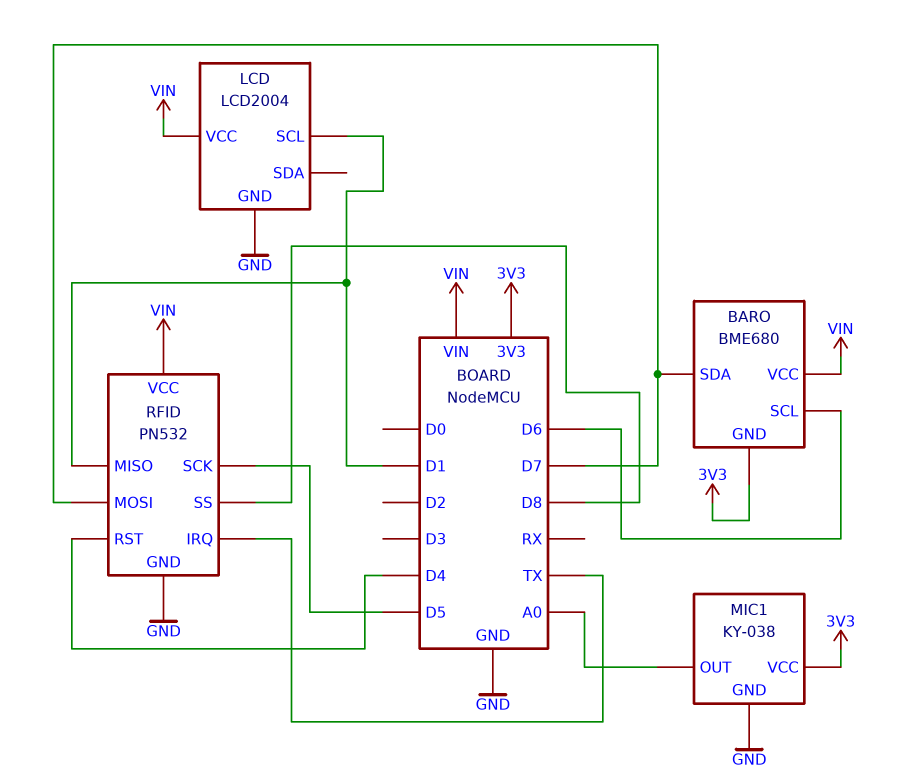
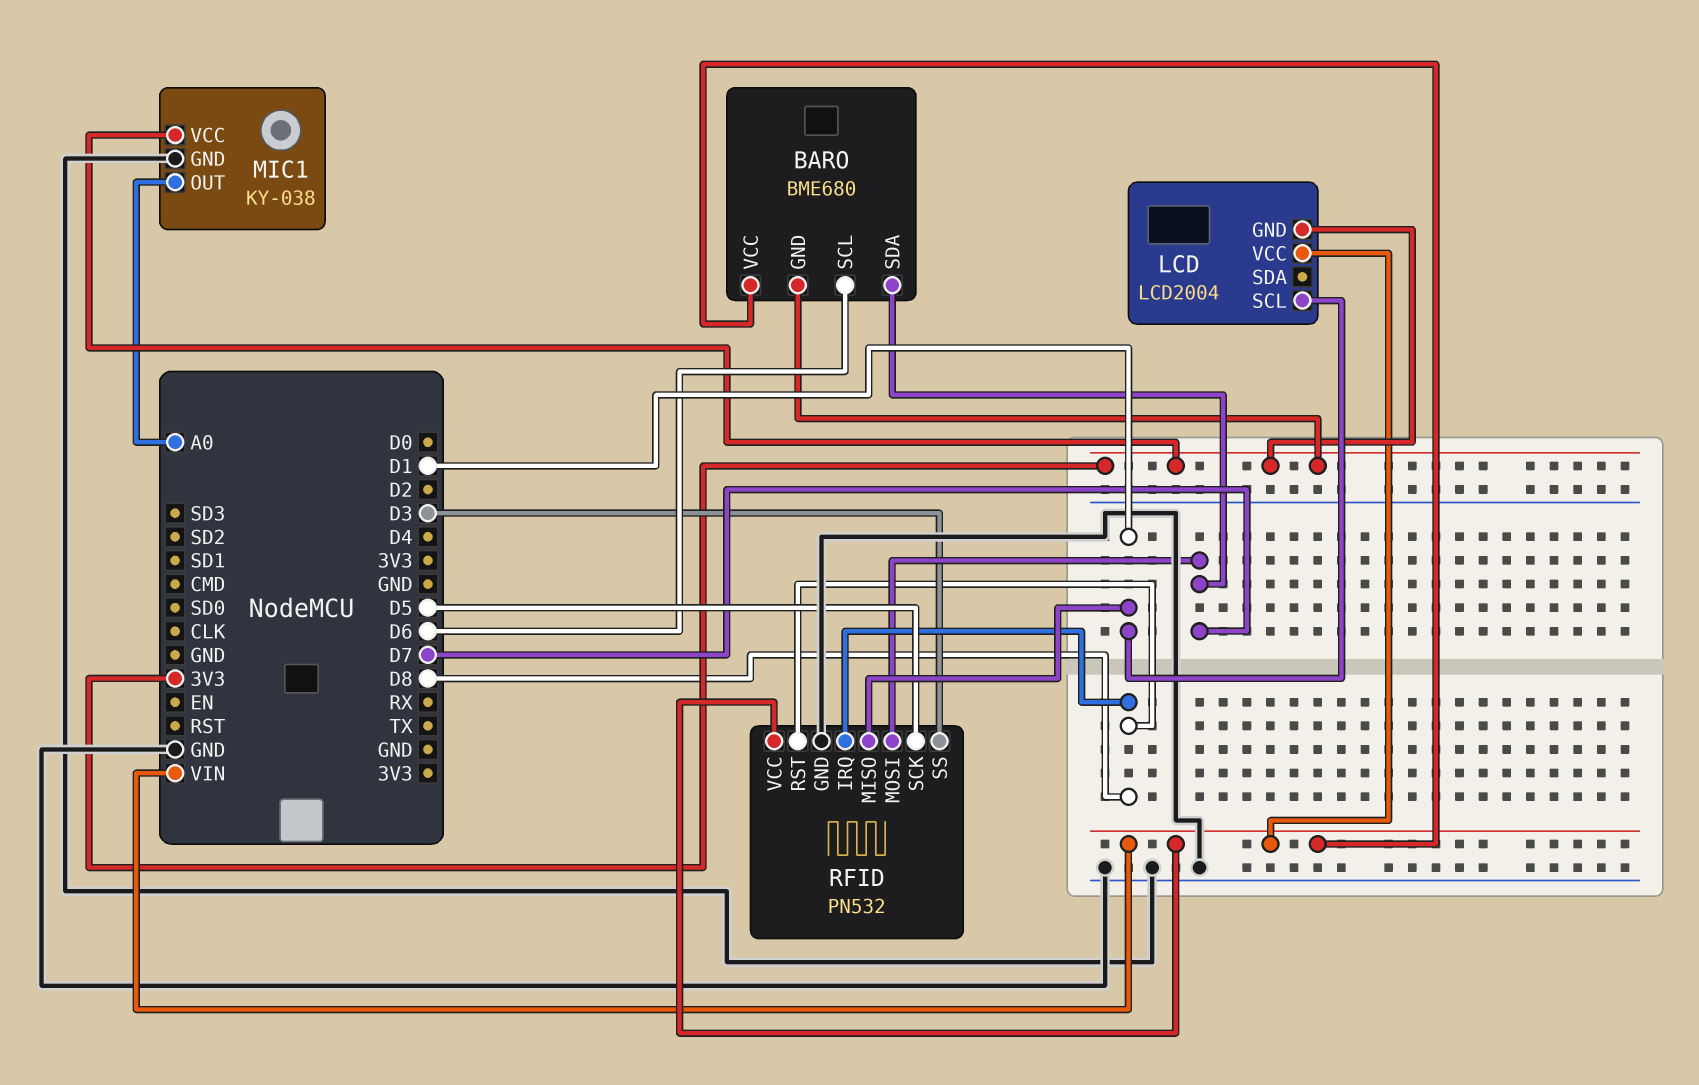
LCD pin GND: GND -> 3V3
RFID pin IRQ: TX -> D8
RFID pin RST: D4 -> D8
RFID pin SS: D8 -> D3

